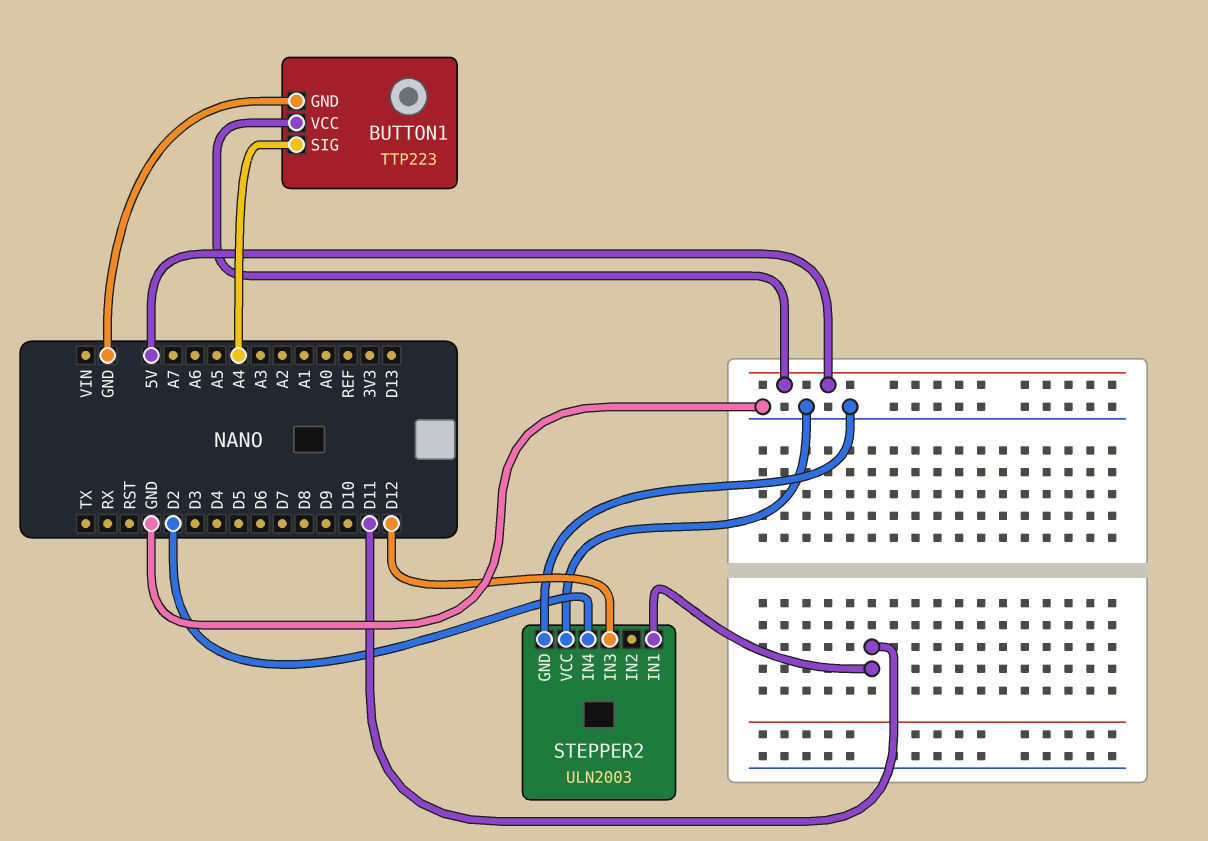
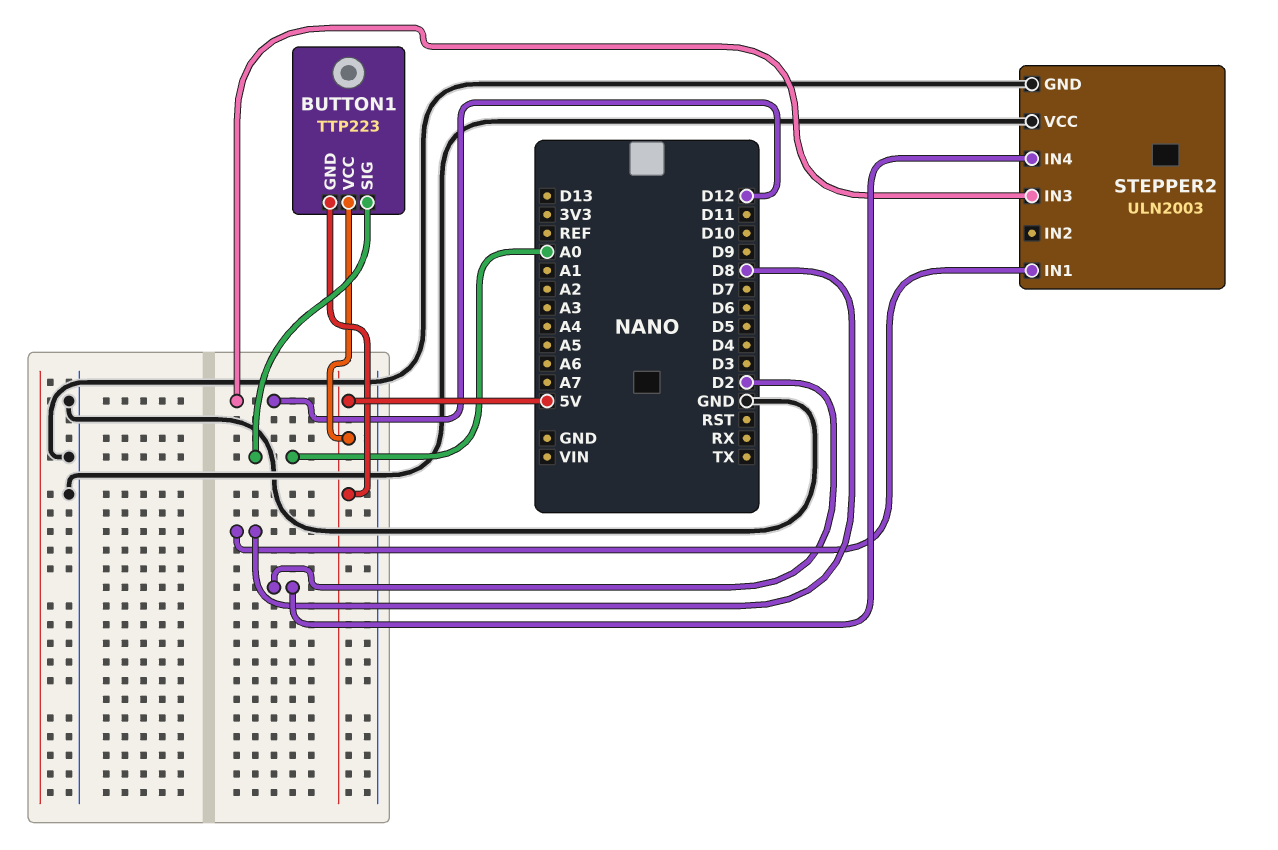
BUTTON1 pin GND: GND -> 5V
BUTTON1 pin SIG: A4 -> A0
STEPPER2 pin IN1: D11 -> D8

